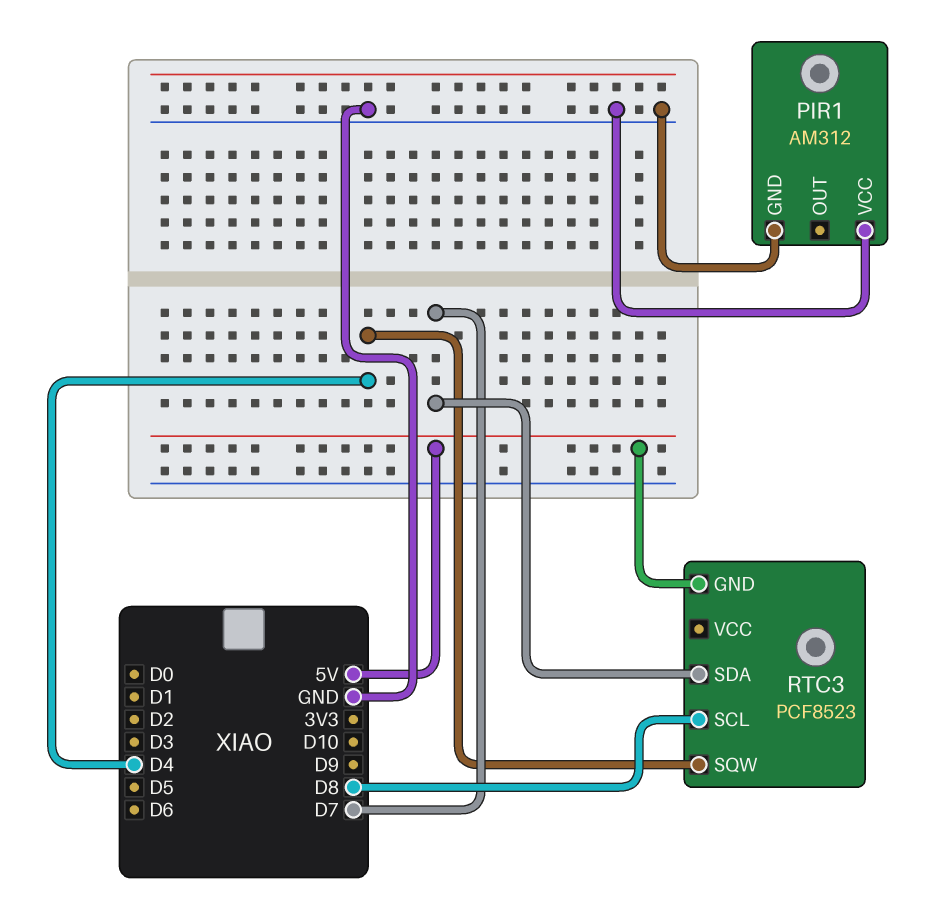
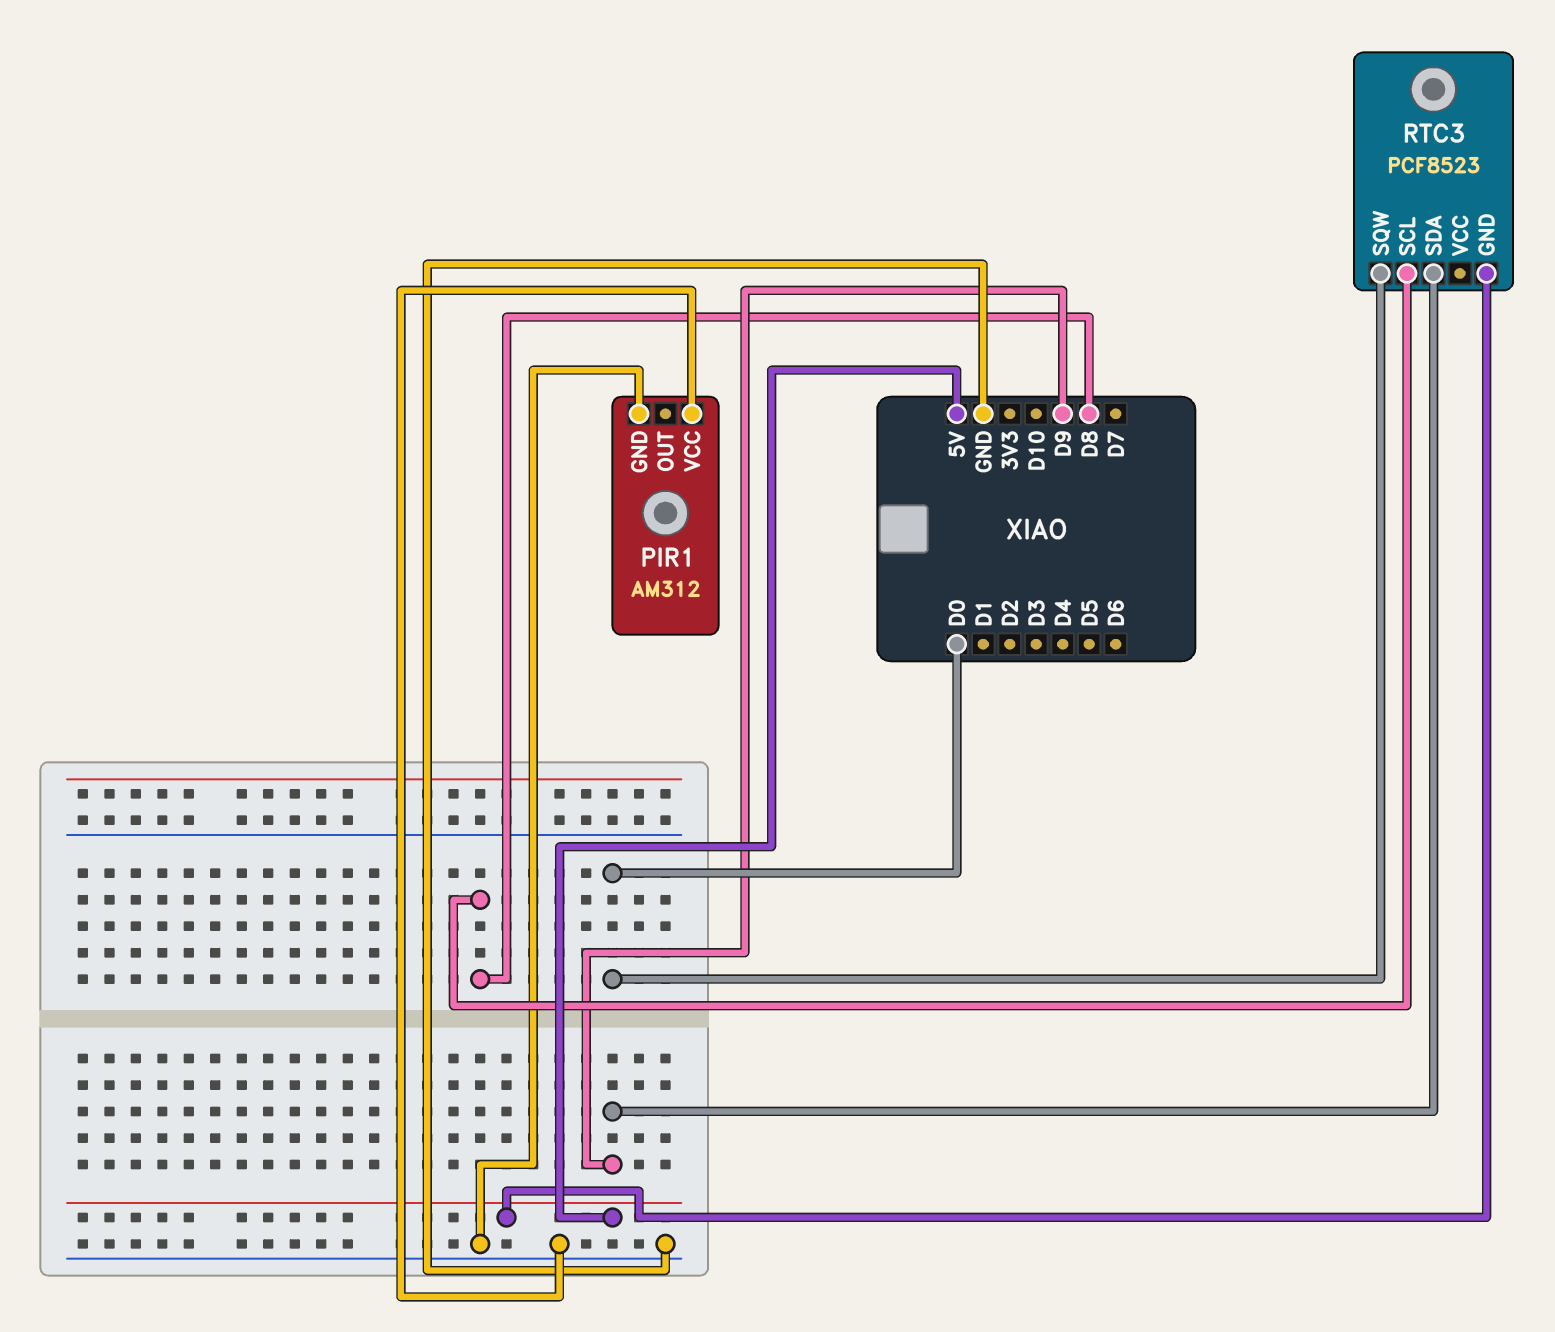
RTC3 pin SDA: D7 -> D9
RTC3 pin SQW: D4 -> D0

